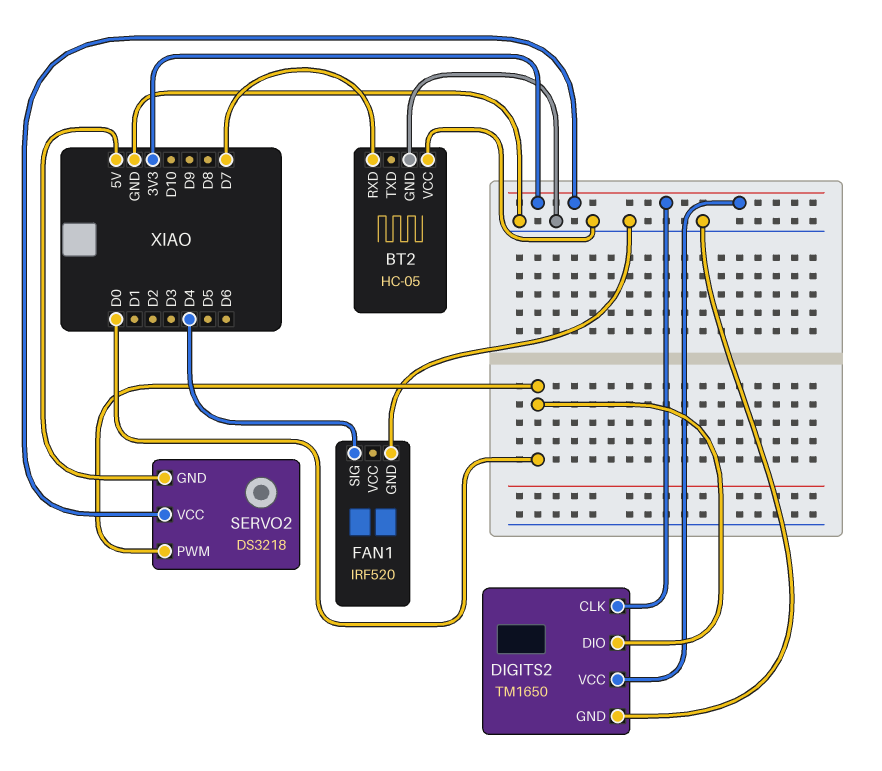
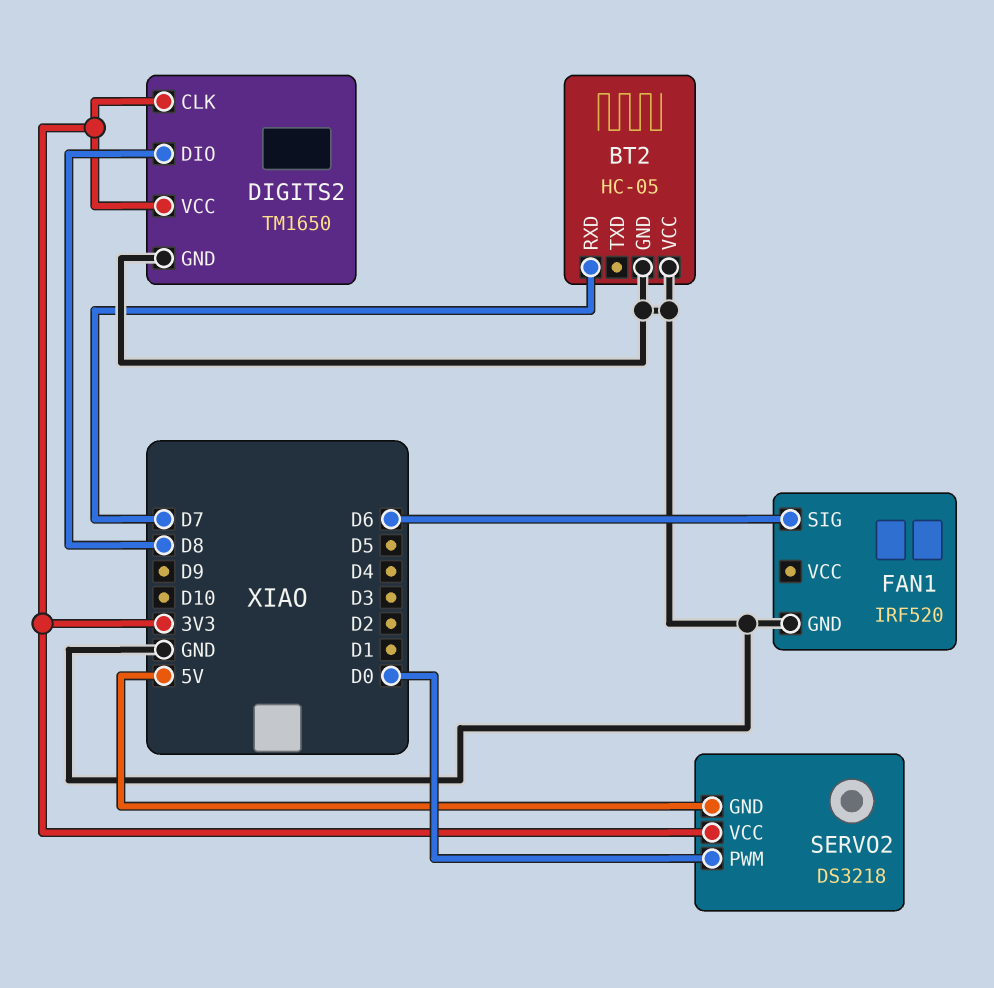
DIGITS2 pin DIO: D0 -> D8
FAN1 pin SIG: D4 -> D6

